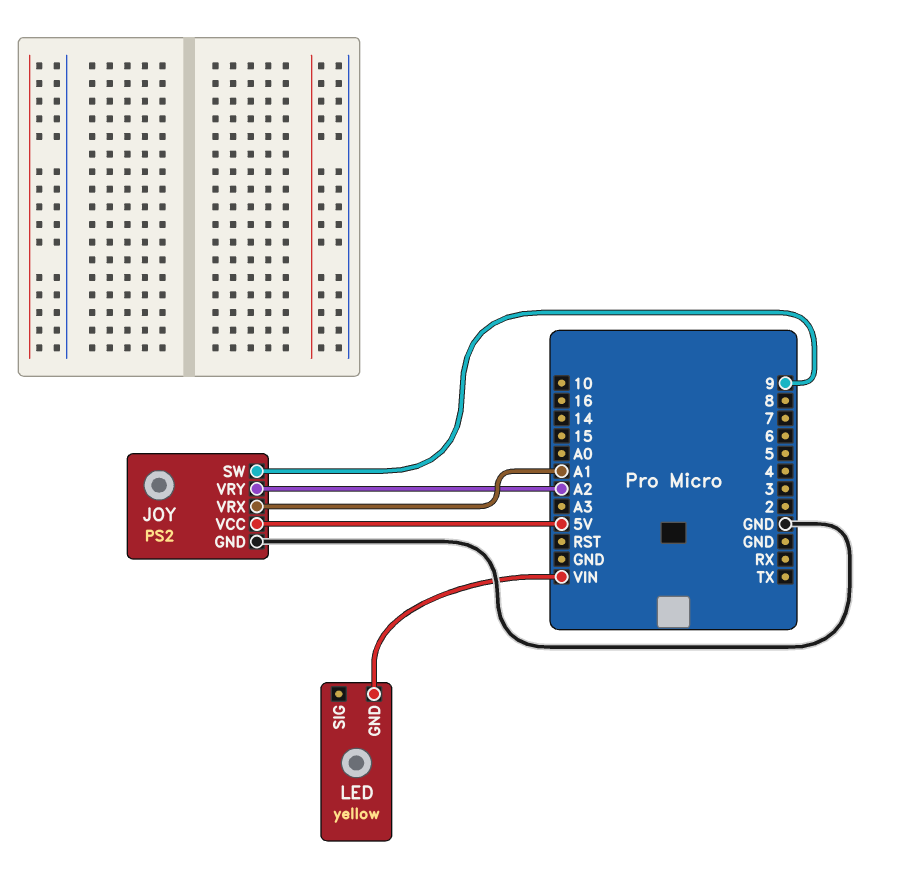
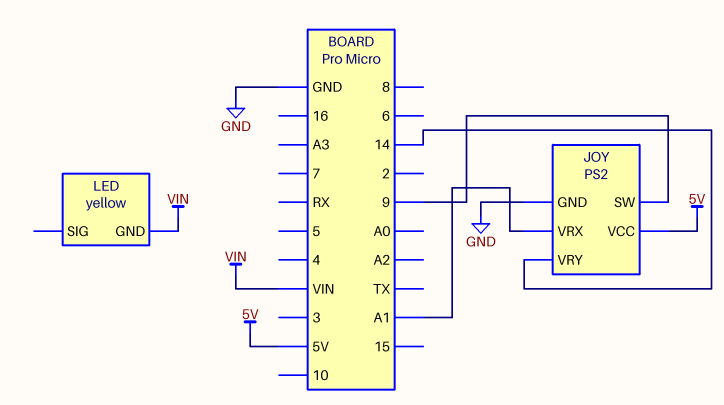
JOY pin VRY: A2 -> 14

